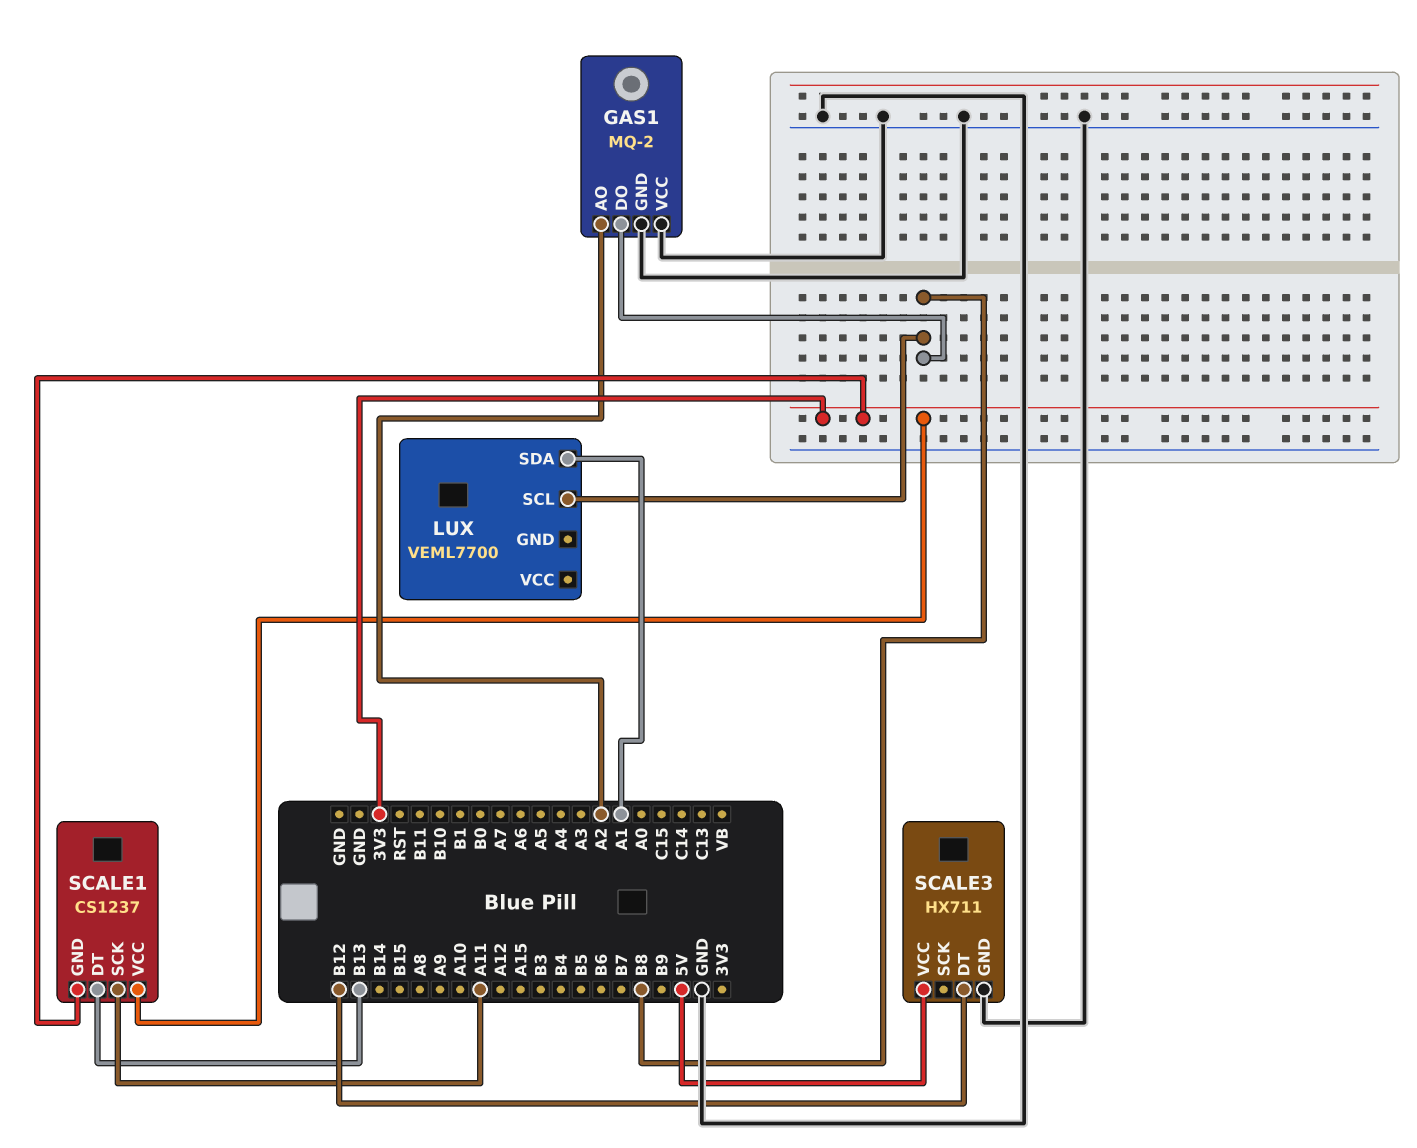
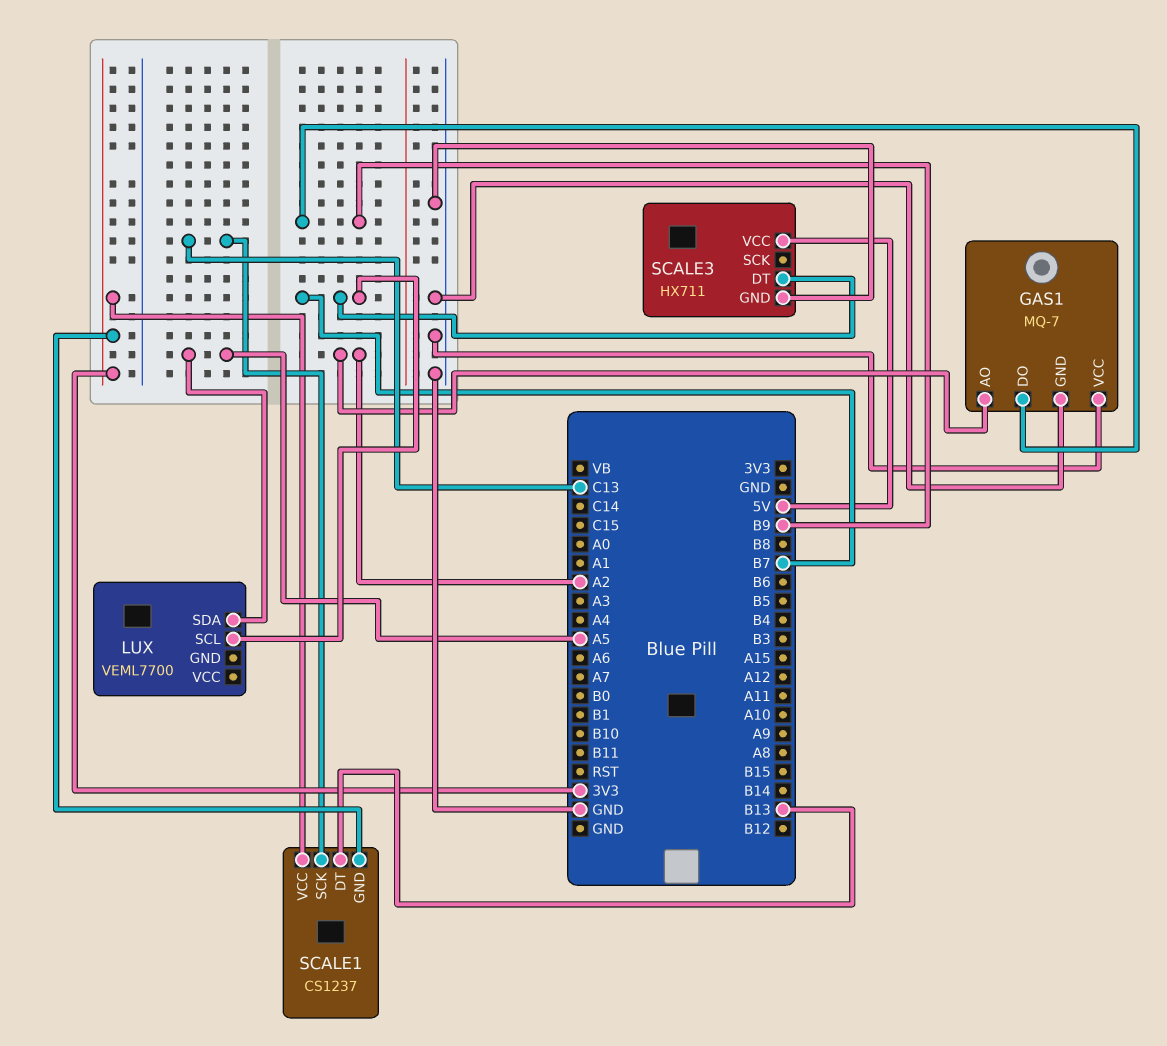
GAS1: MQ-2 -> MQ-7
GAS1 pin DO: B8 -> B9
LUX pin SCL: B8 -> B7
LUX pin SDA: A1 -> A5
SCALE1 pin SCK: A11 -> C13
SCALE3 pin DT: B12 -> B7

